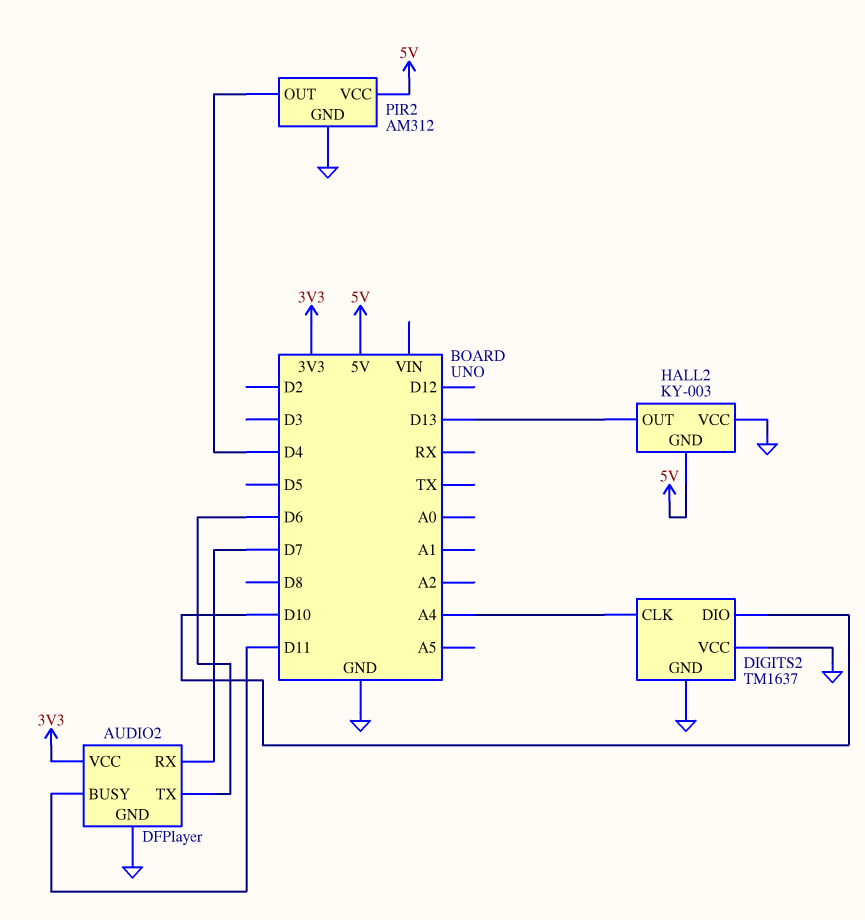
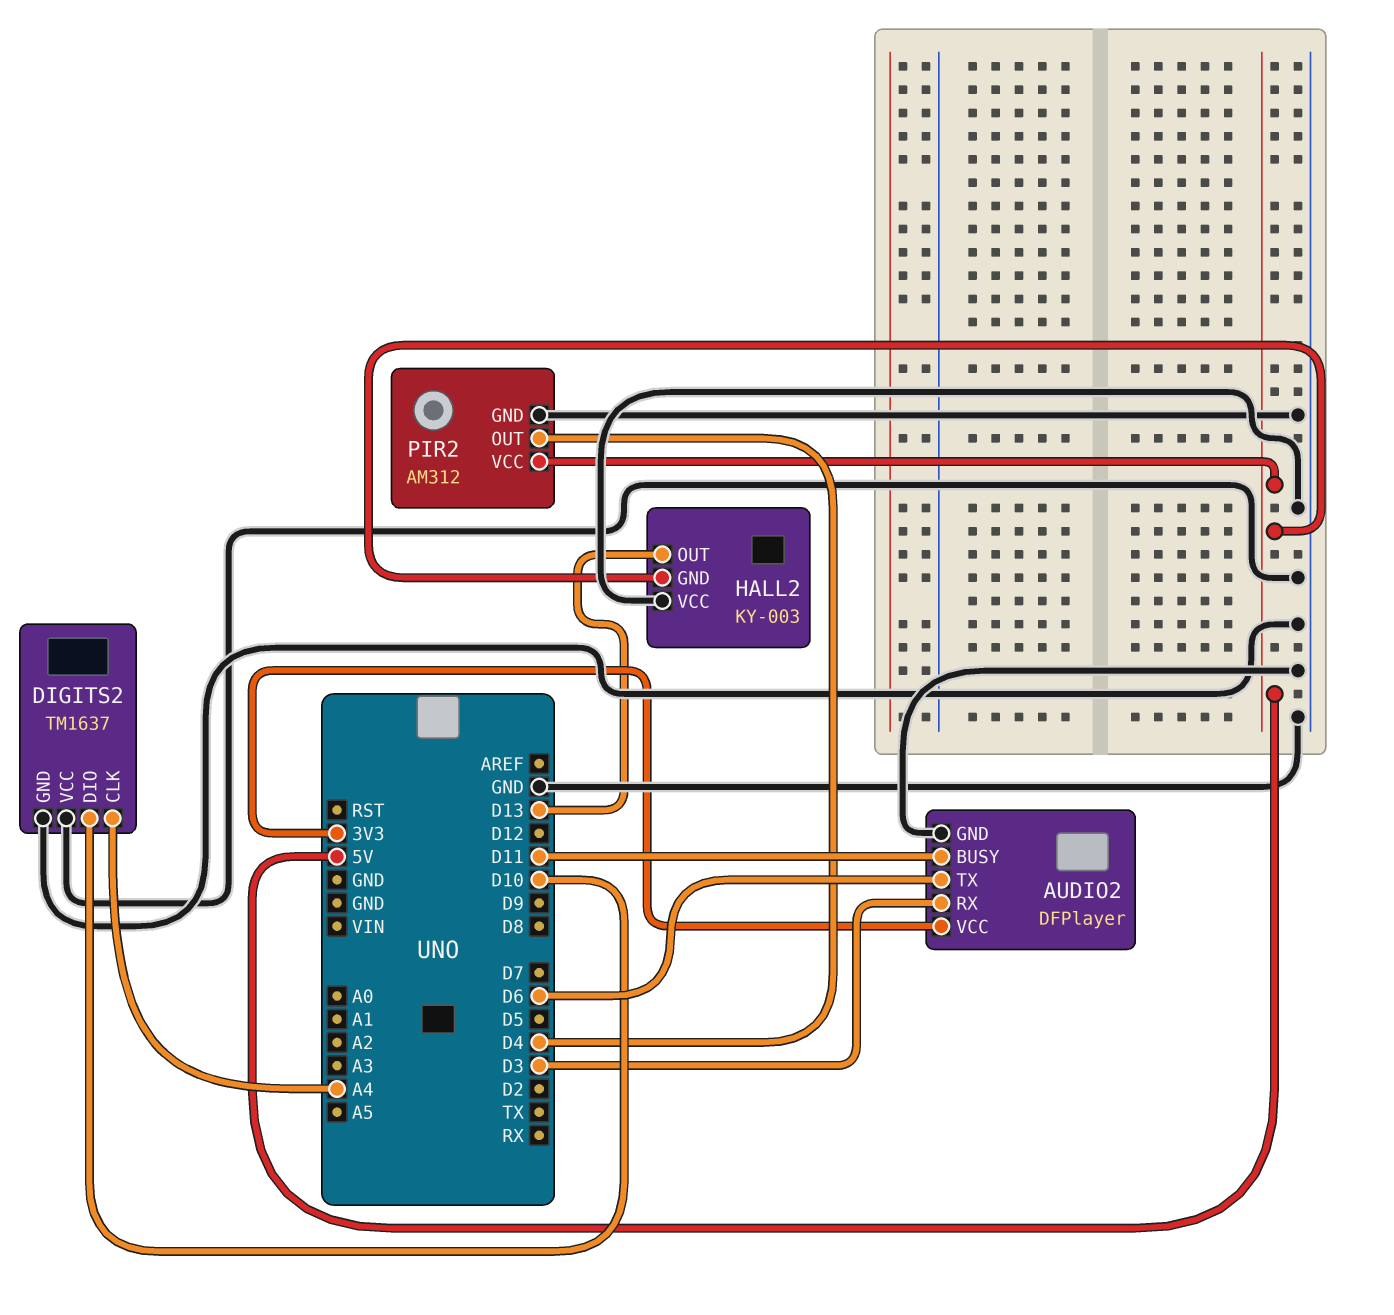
AUDIO2 pin RX: D7 -> D3

